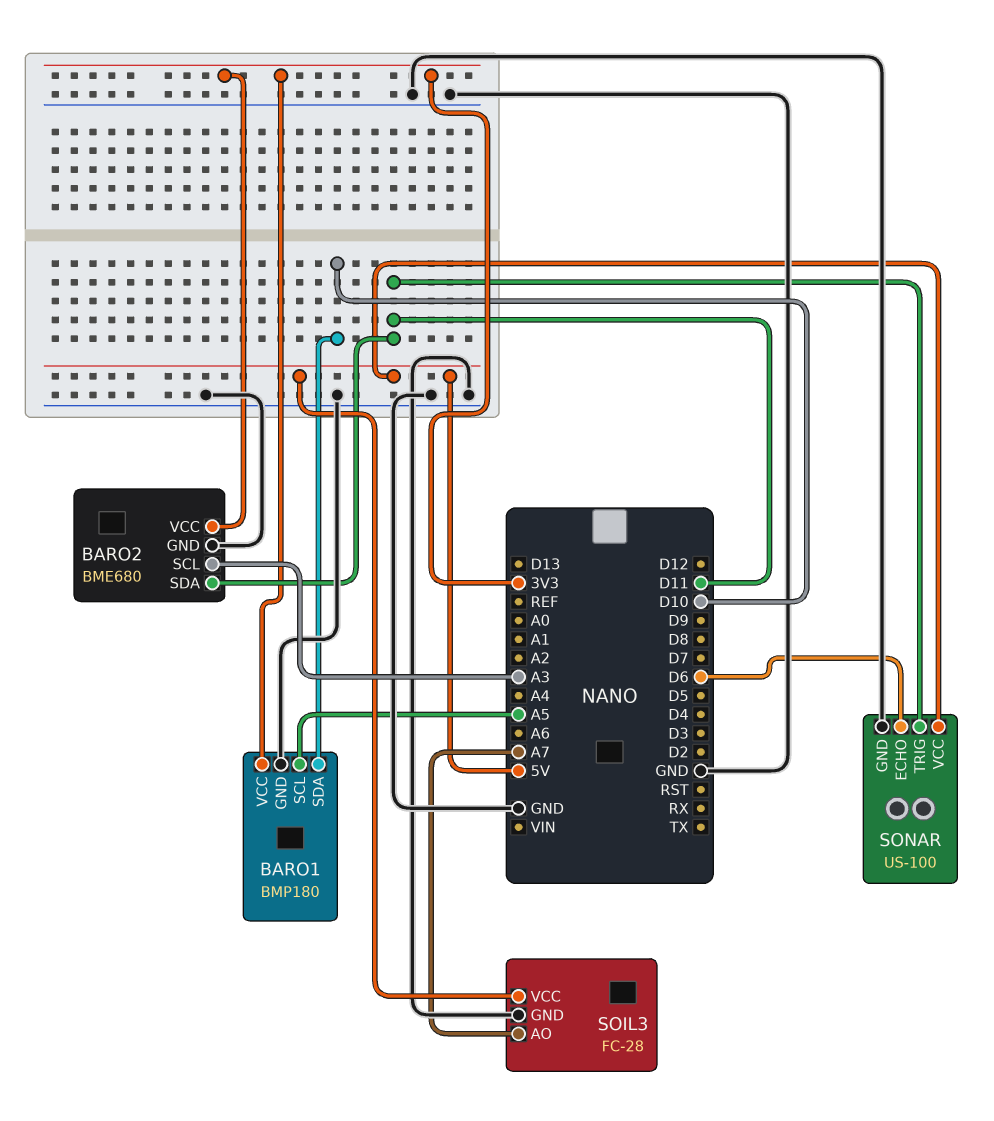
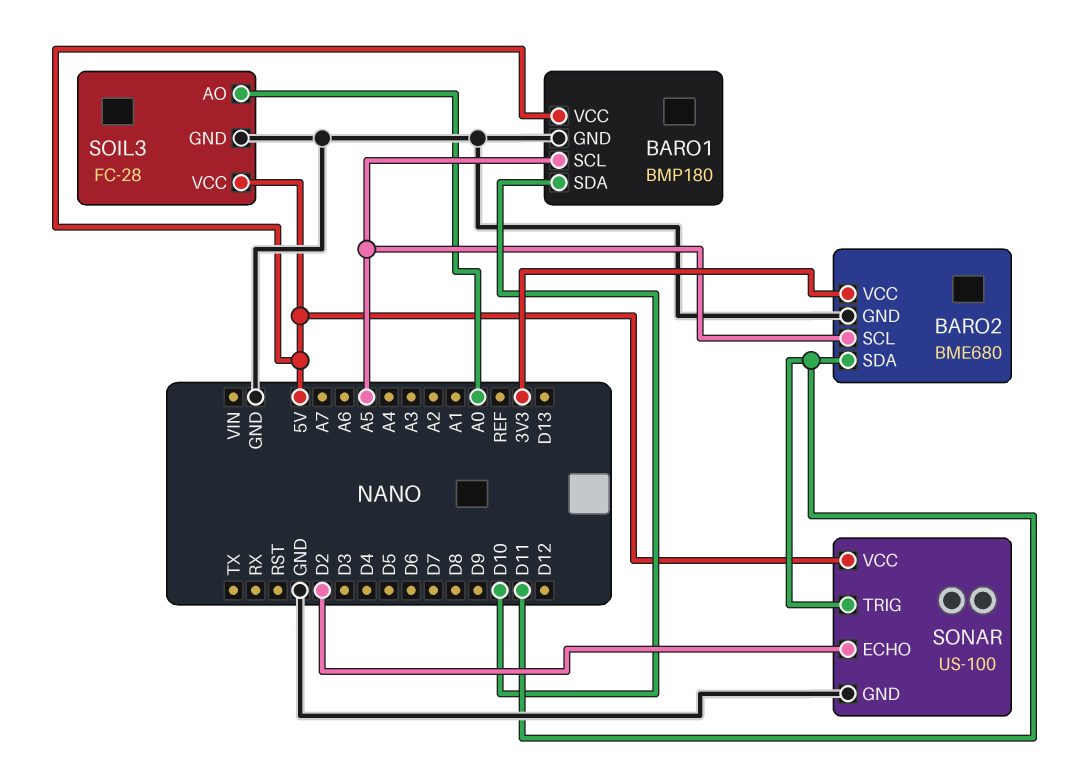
BARO1 pin VCC: 3V3 -> 5V
BARO2 pin SCL: A3 -> A5
SOIL3 pin AO: A7 -> A0
SONAR pin ECHO: D6 -> D2

